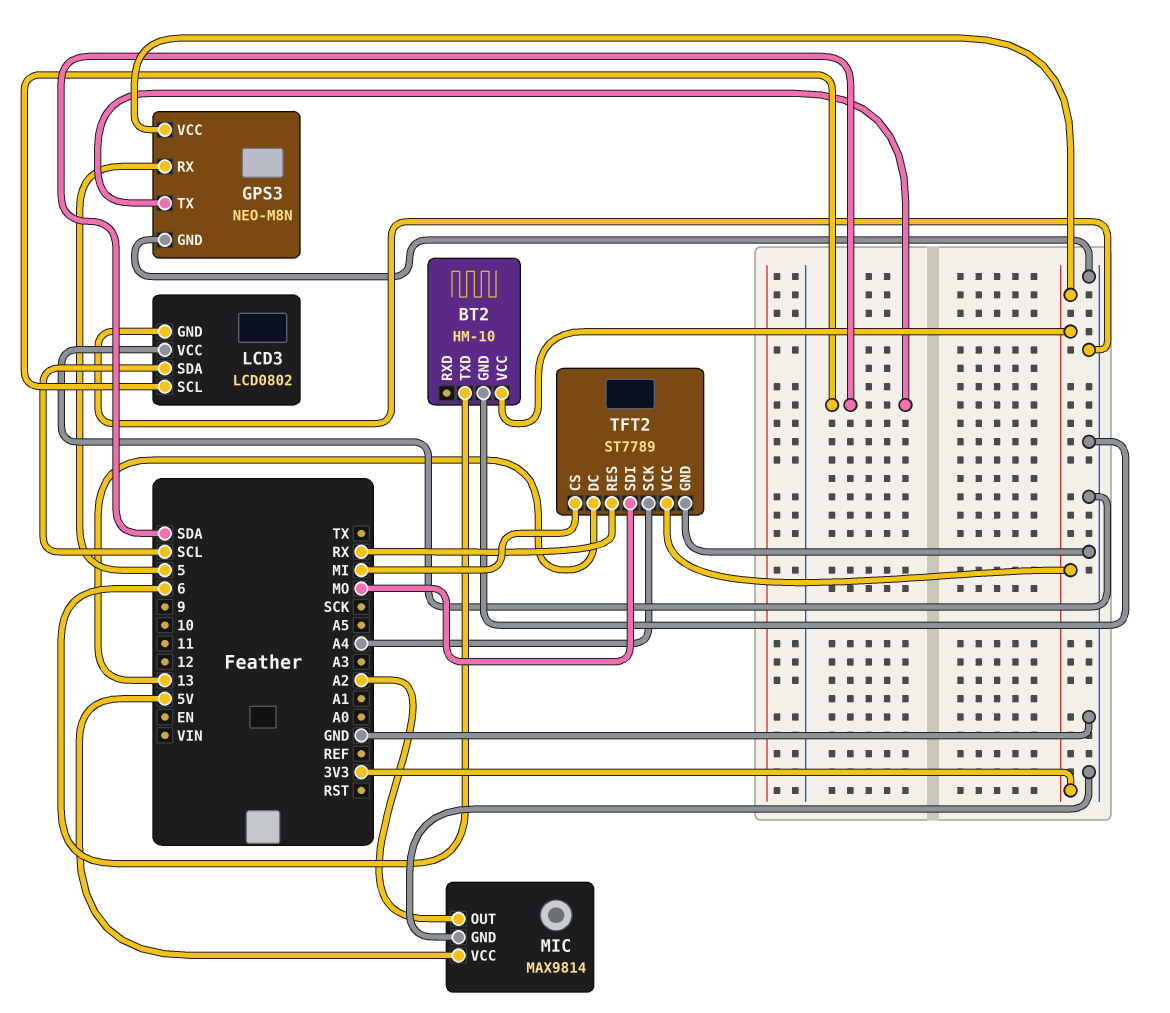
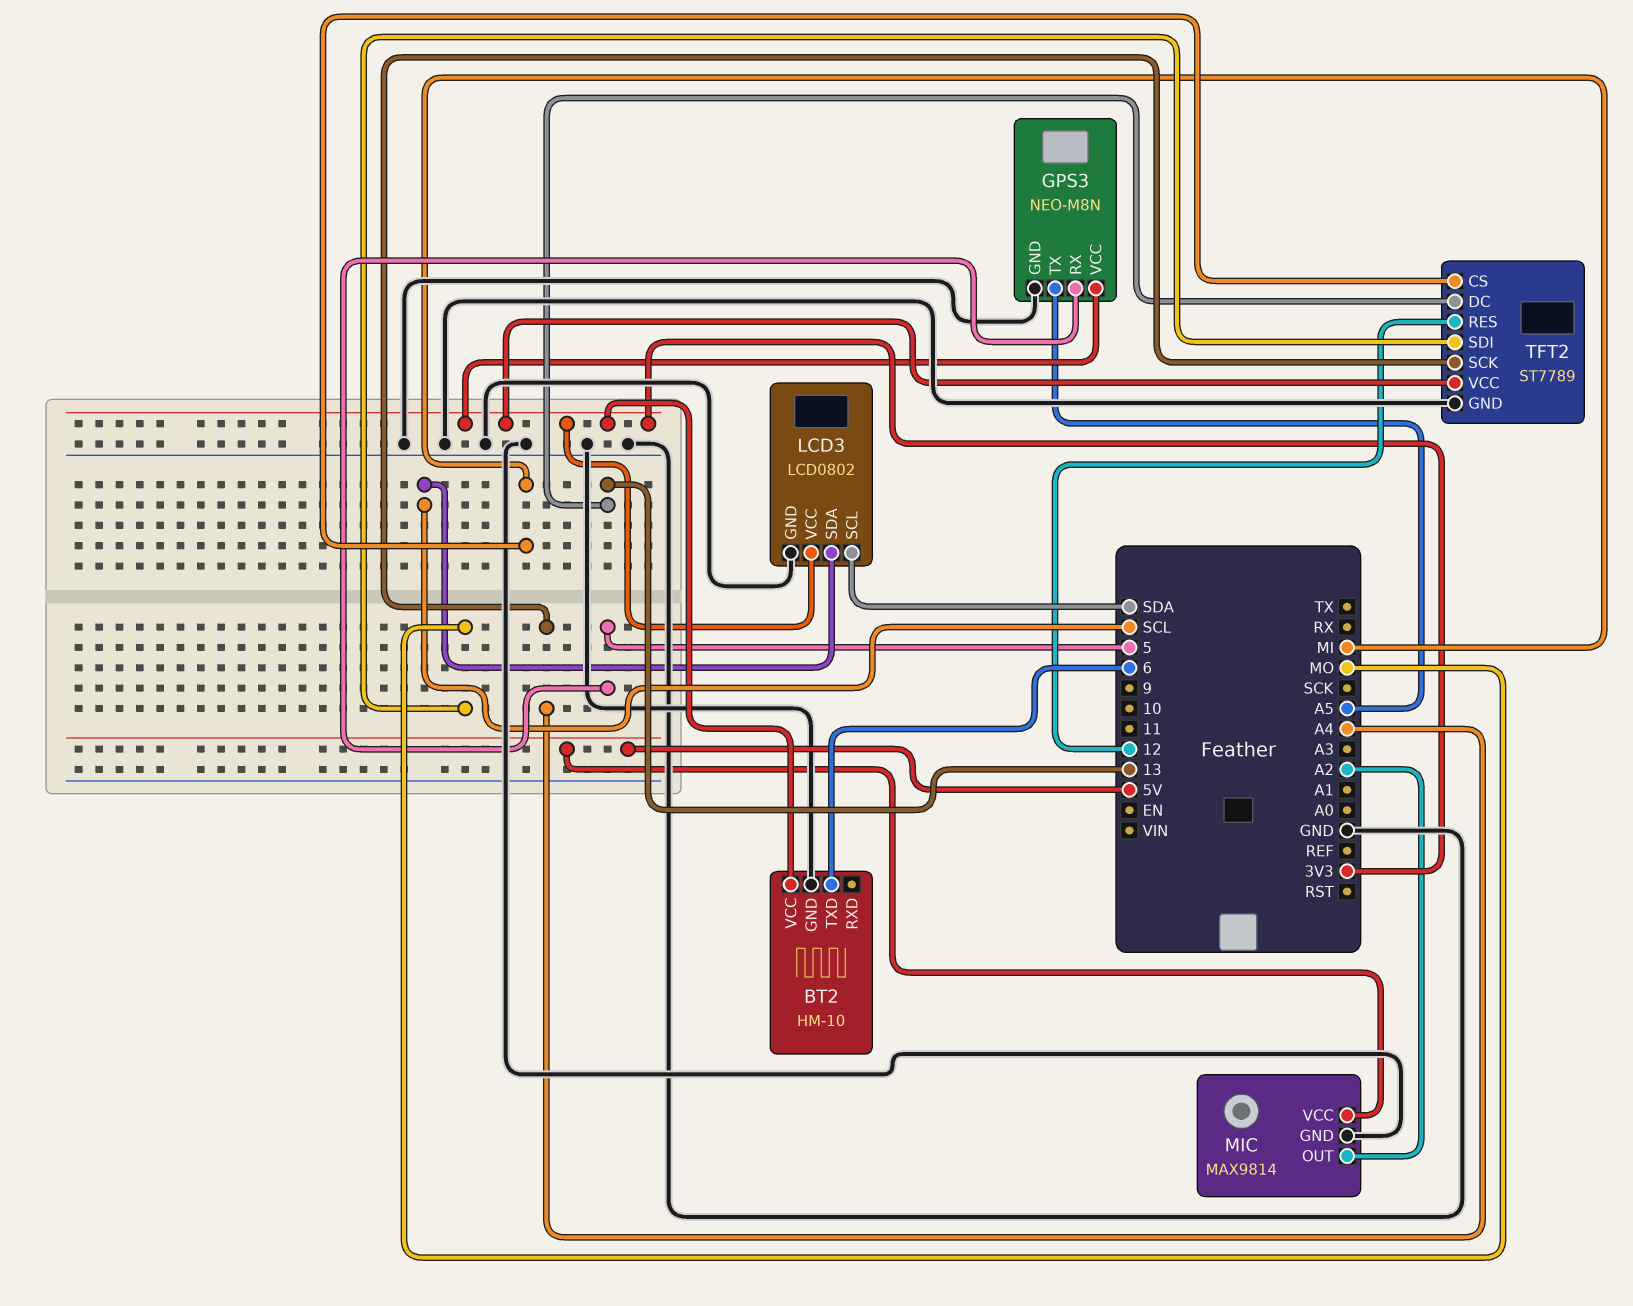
GPS3 pin TX: SDA -> A5
LCD3 pin VCC: GND -> 3V3
TFT2 pin RES: RX -> 12

